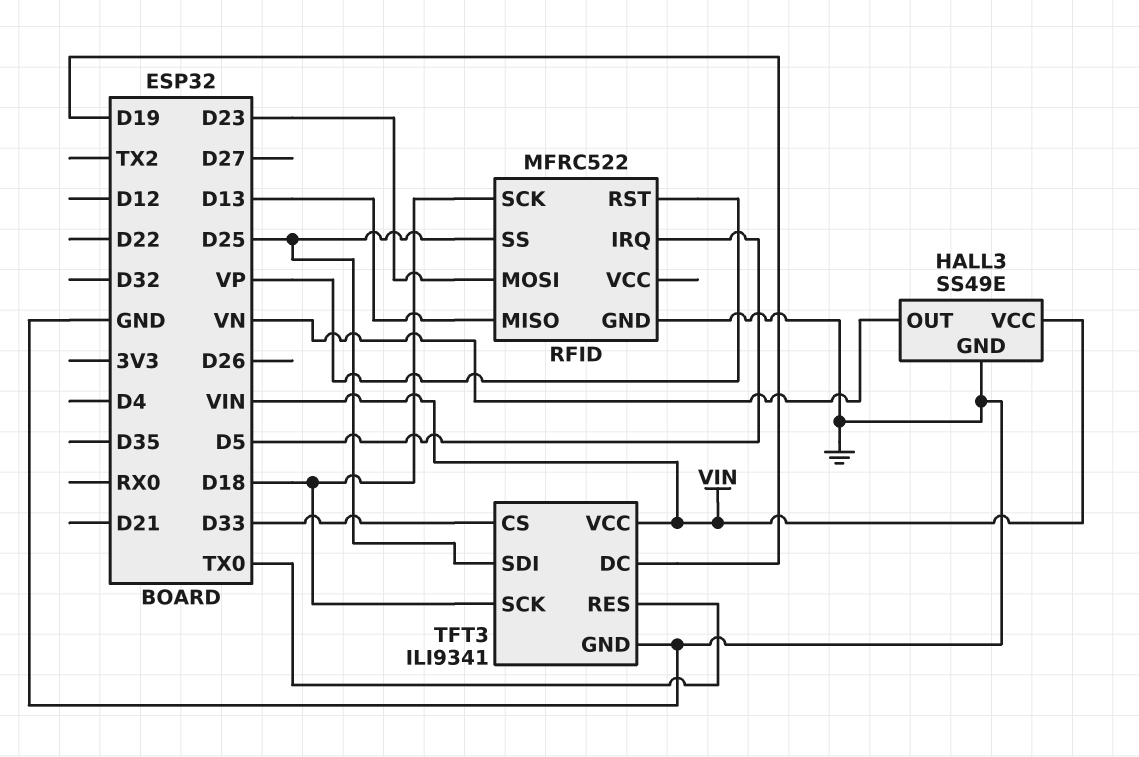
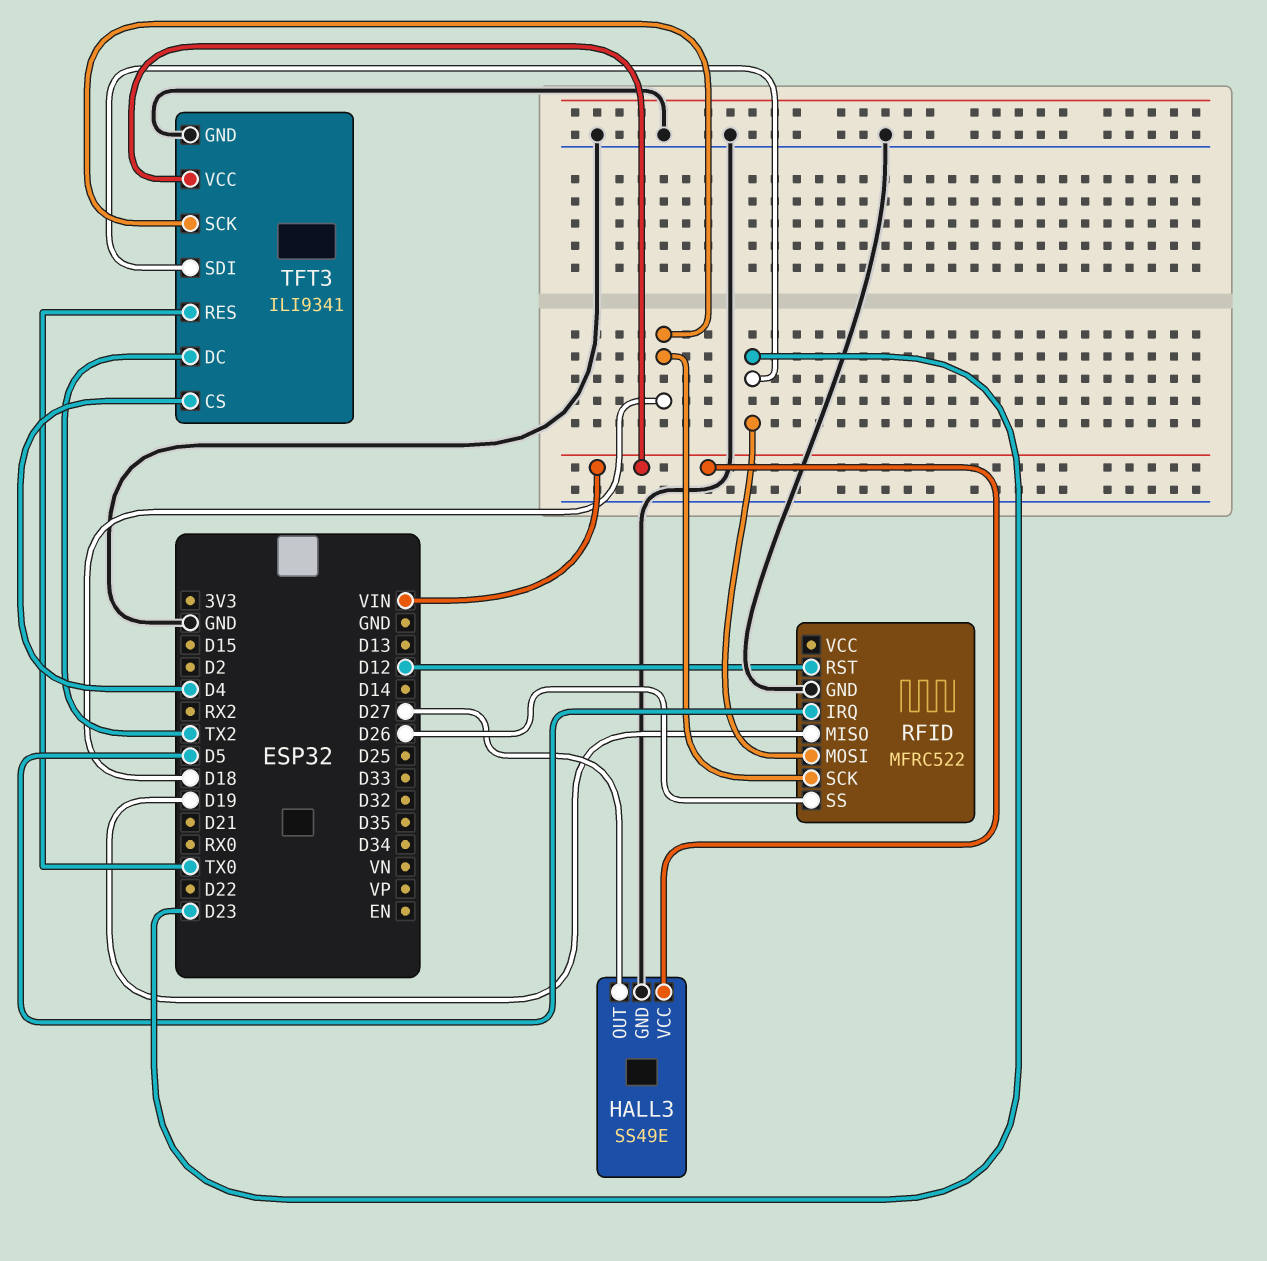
HALL3 pin OUT: VN -> D27
RFID pin MISO: D13 -> D19
RFID pin RST: VP -> D12
RFID pin SS: D25 -> D26
TFT3 pin CS: D33 -> D4
TFT3 pin DC: D19 -> TX2
TFT3 pin SDI: D25 -> D23

